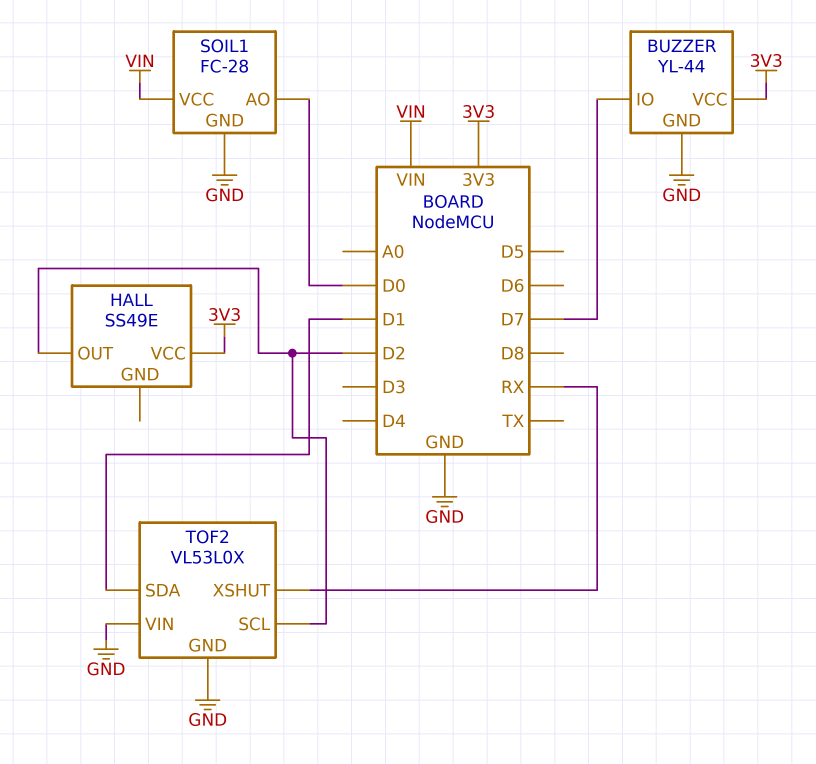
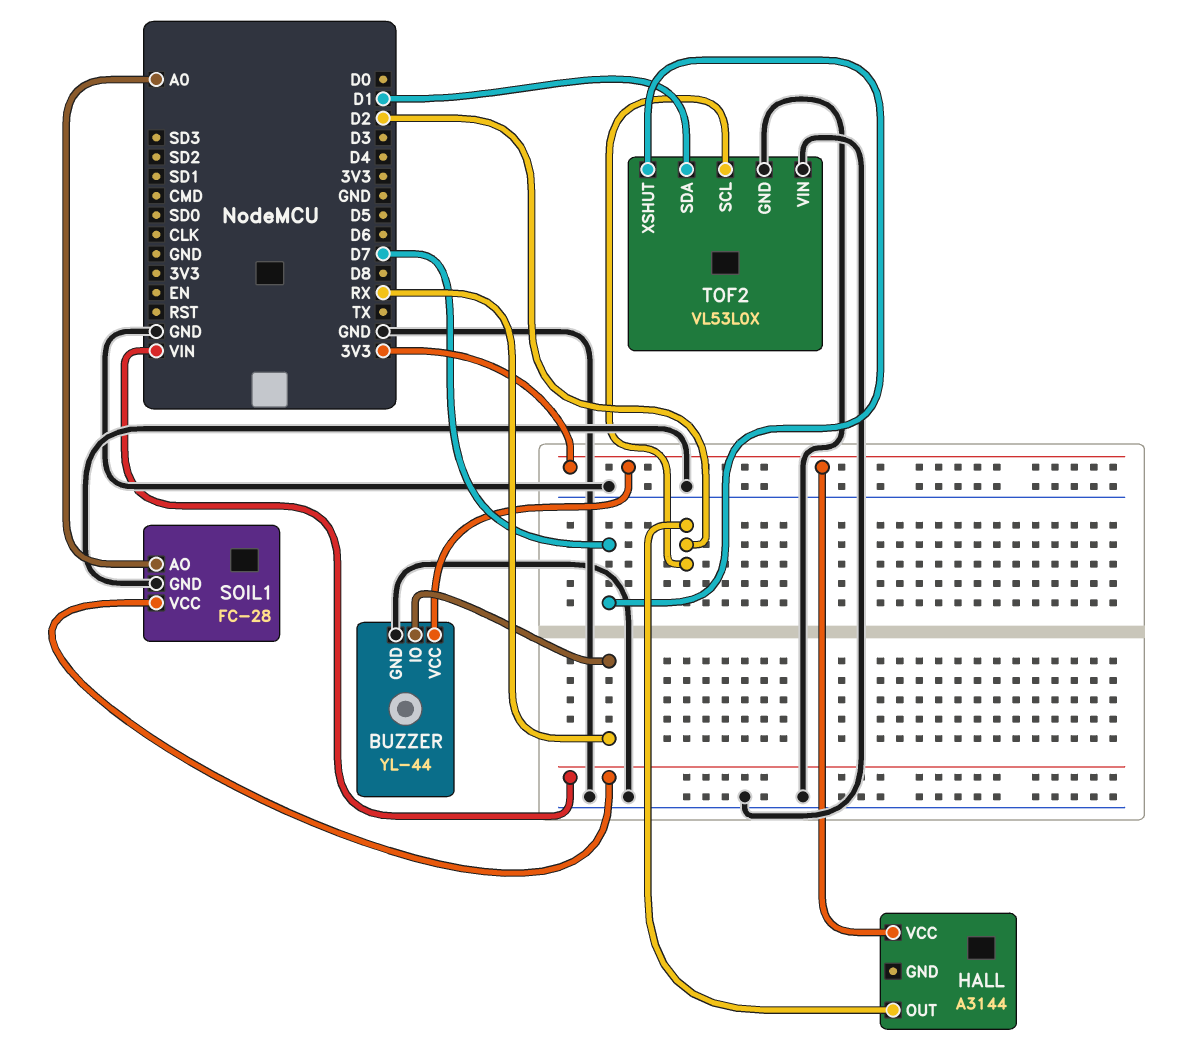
BUZZER pin IO: D7 -> RX
HALL: SS49E -> A3144
SOIL1 pin AO: D0 -> A0
TOF2 pin XSHUT: RX -> D7

